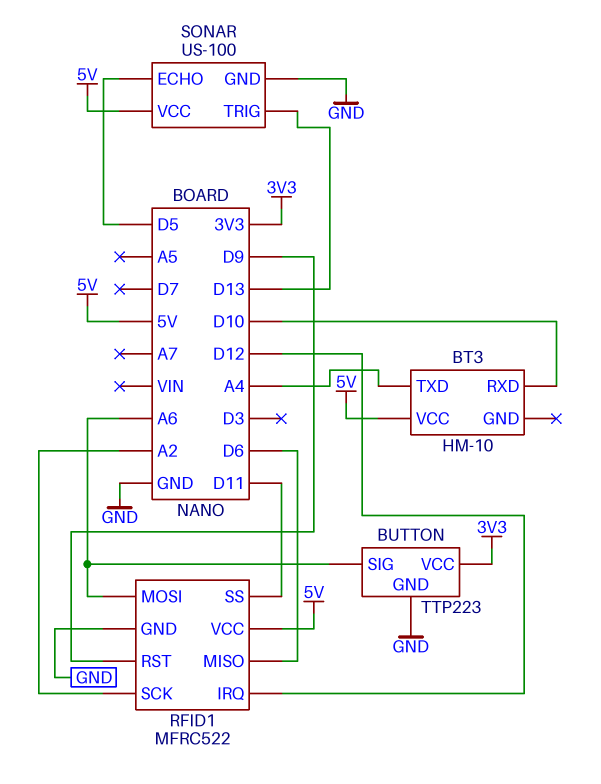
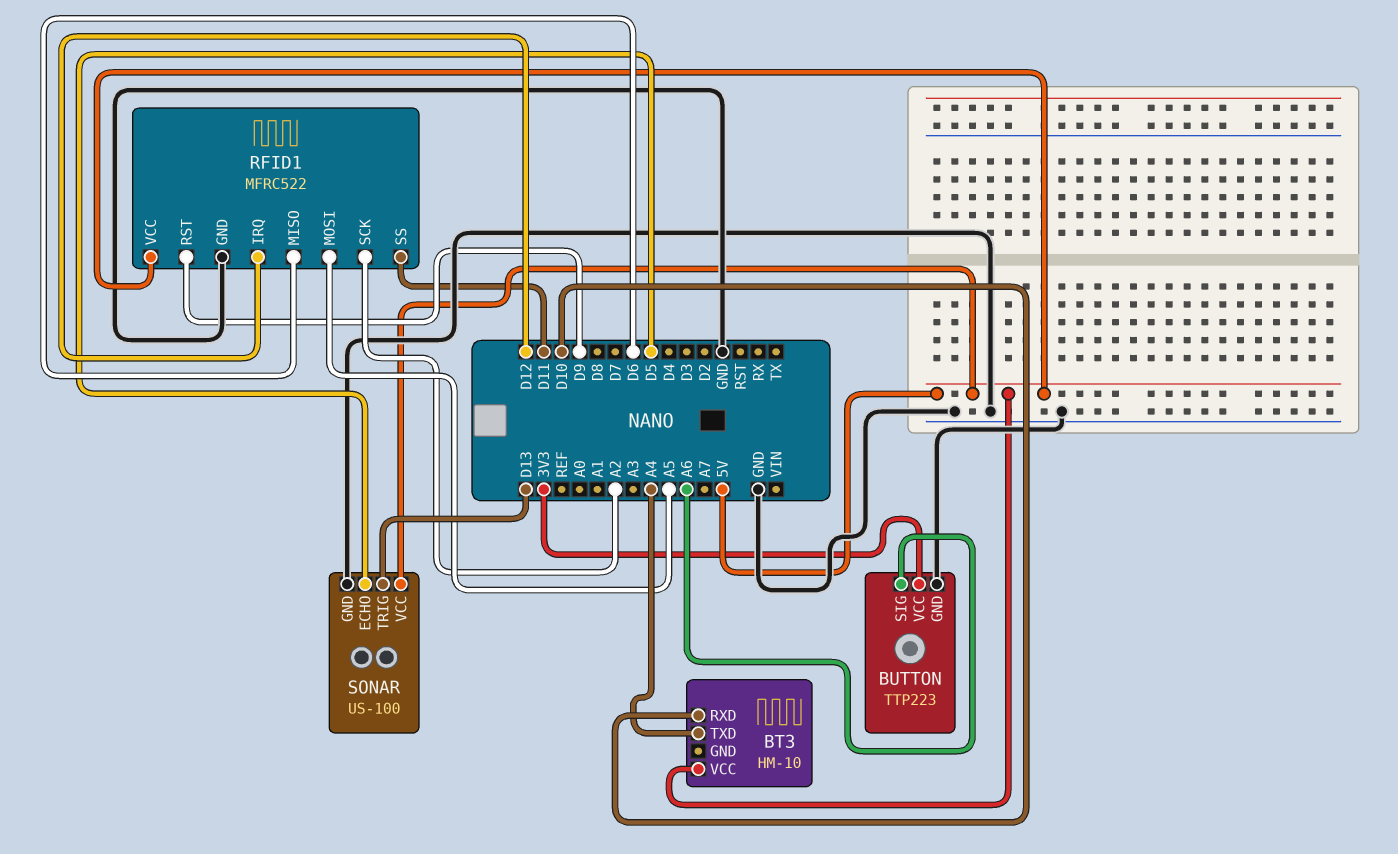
RFID1 pin MOSI: A6 -> A5

